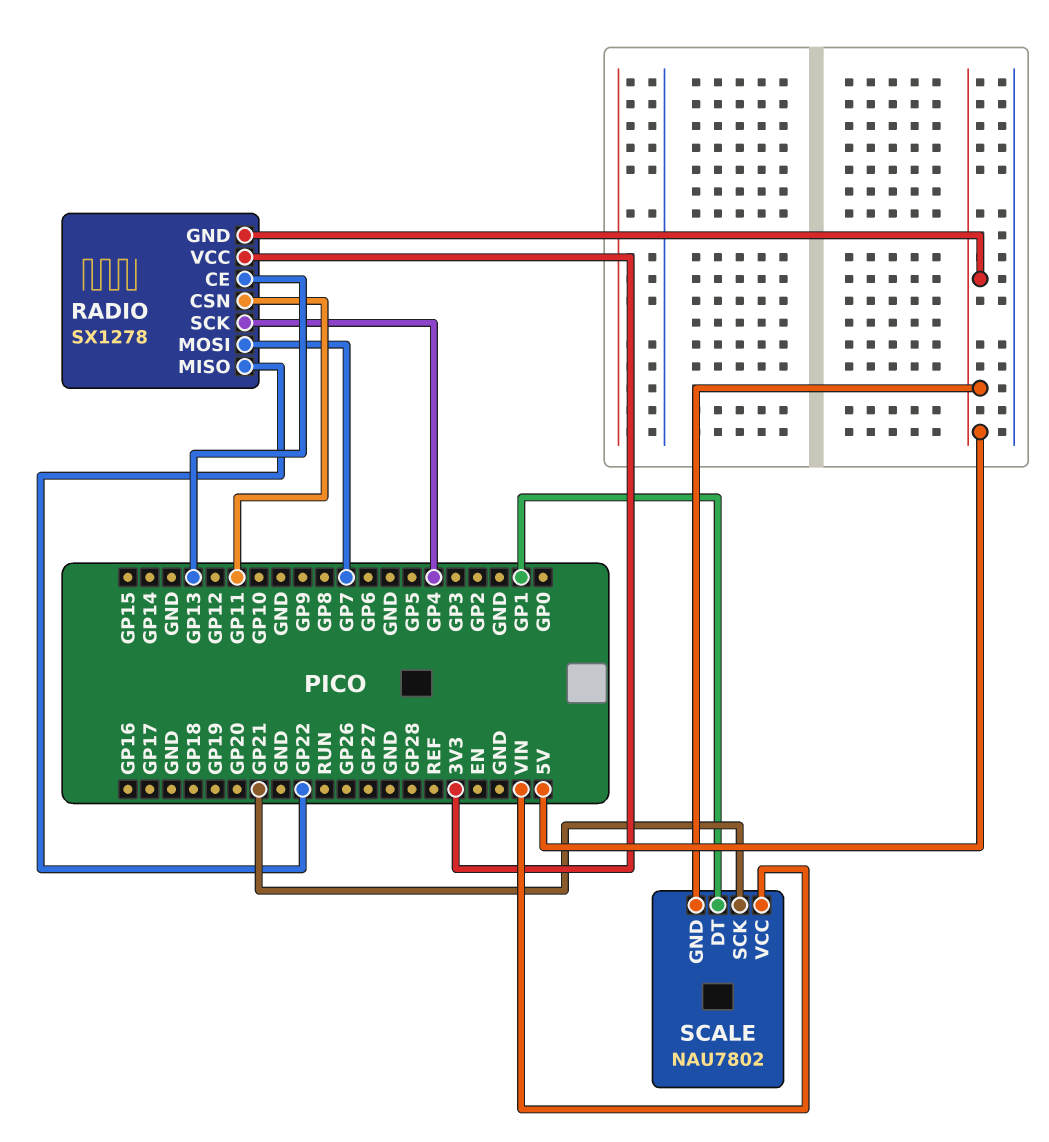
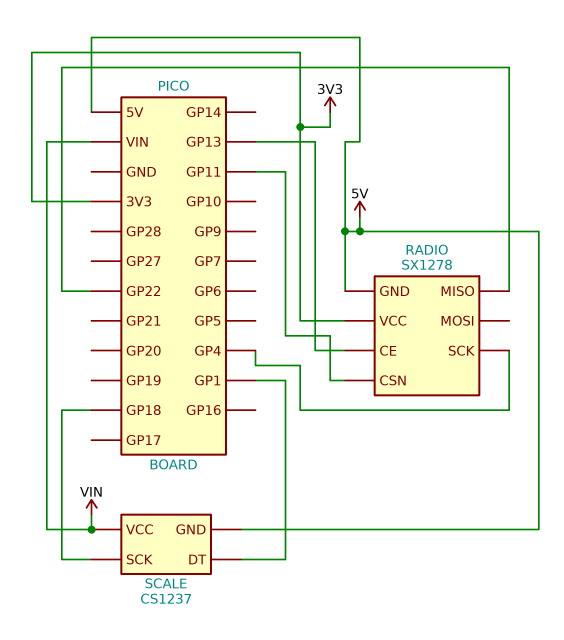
RADIO pin MOSI: GP7 -> none
SCALE: NAU7802 -> CS1237
SCALE pin SCK: GP21 -> GP18

